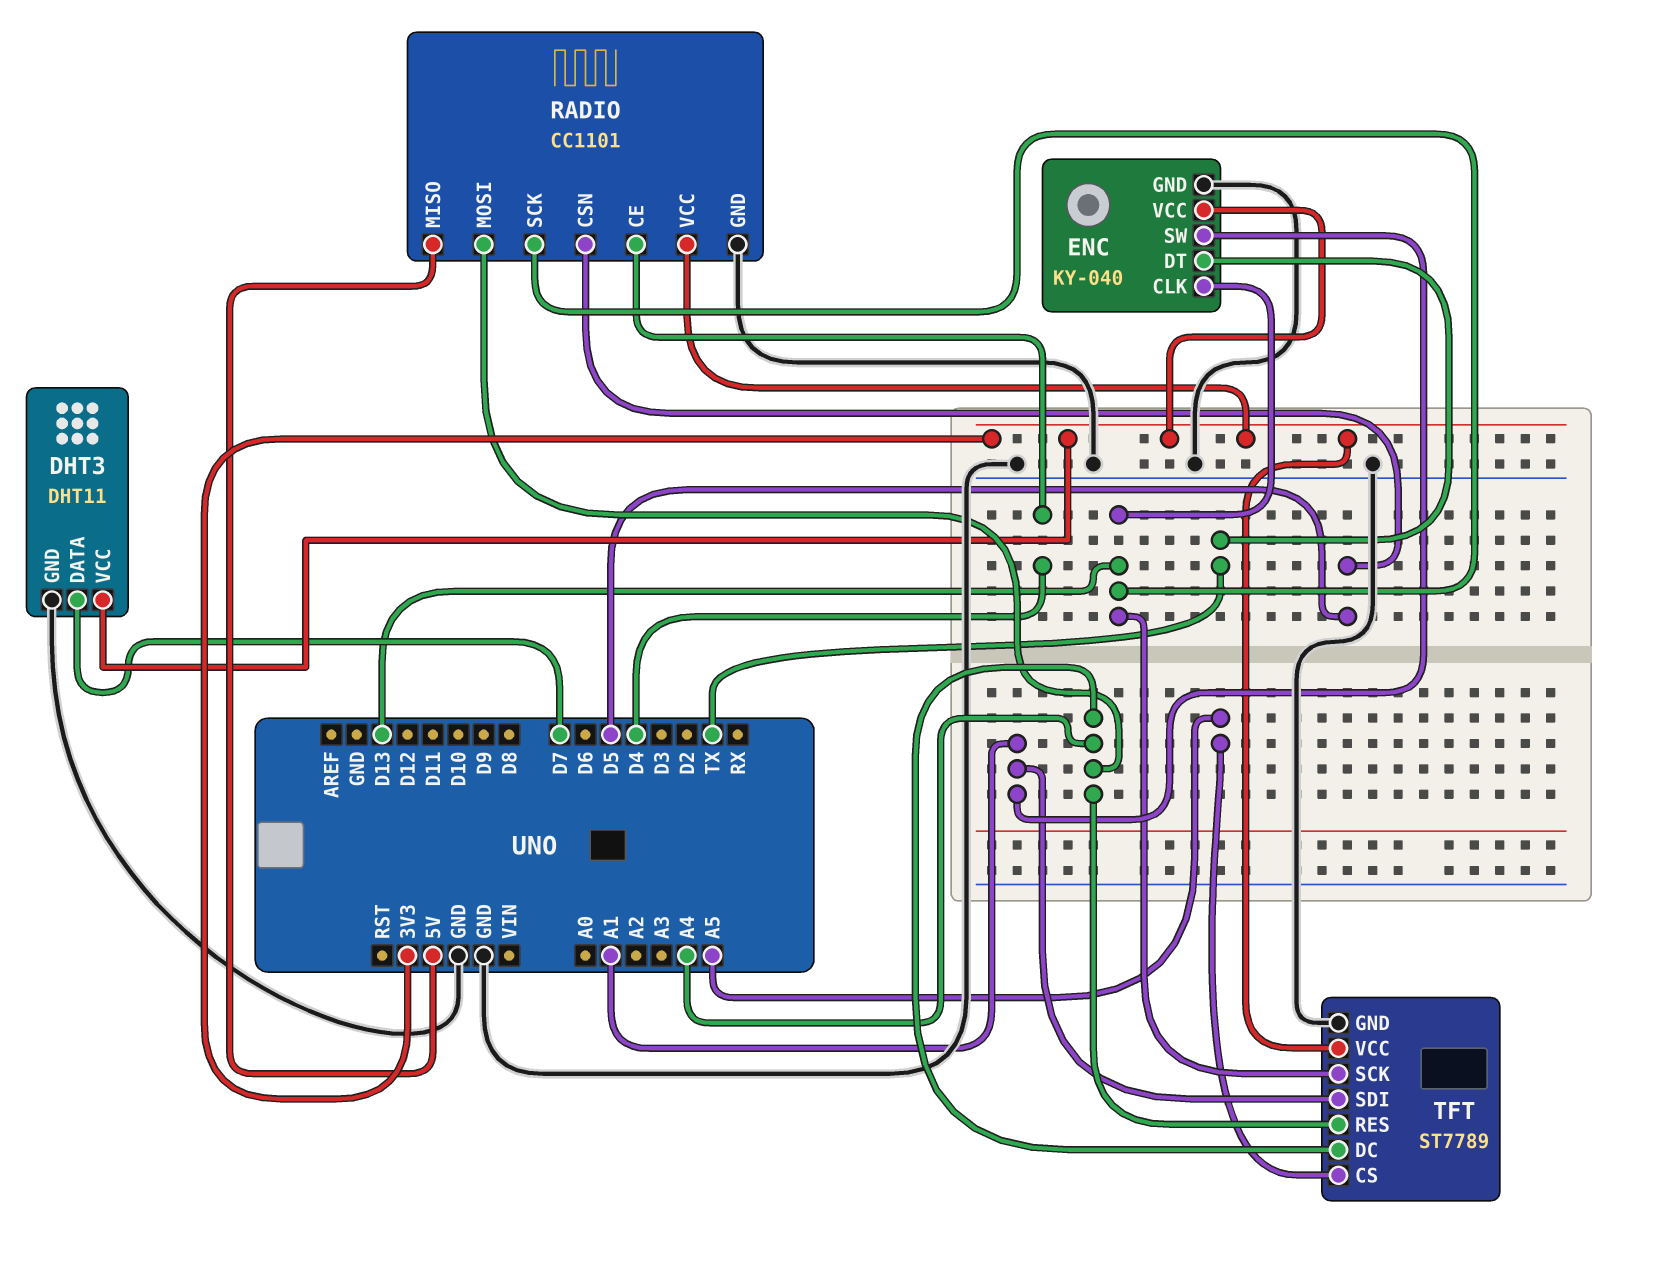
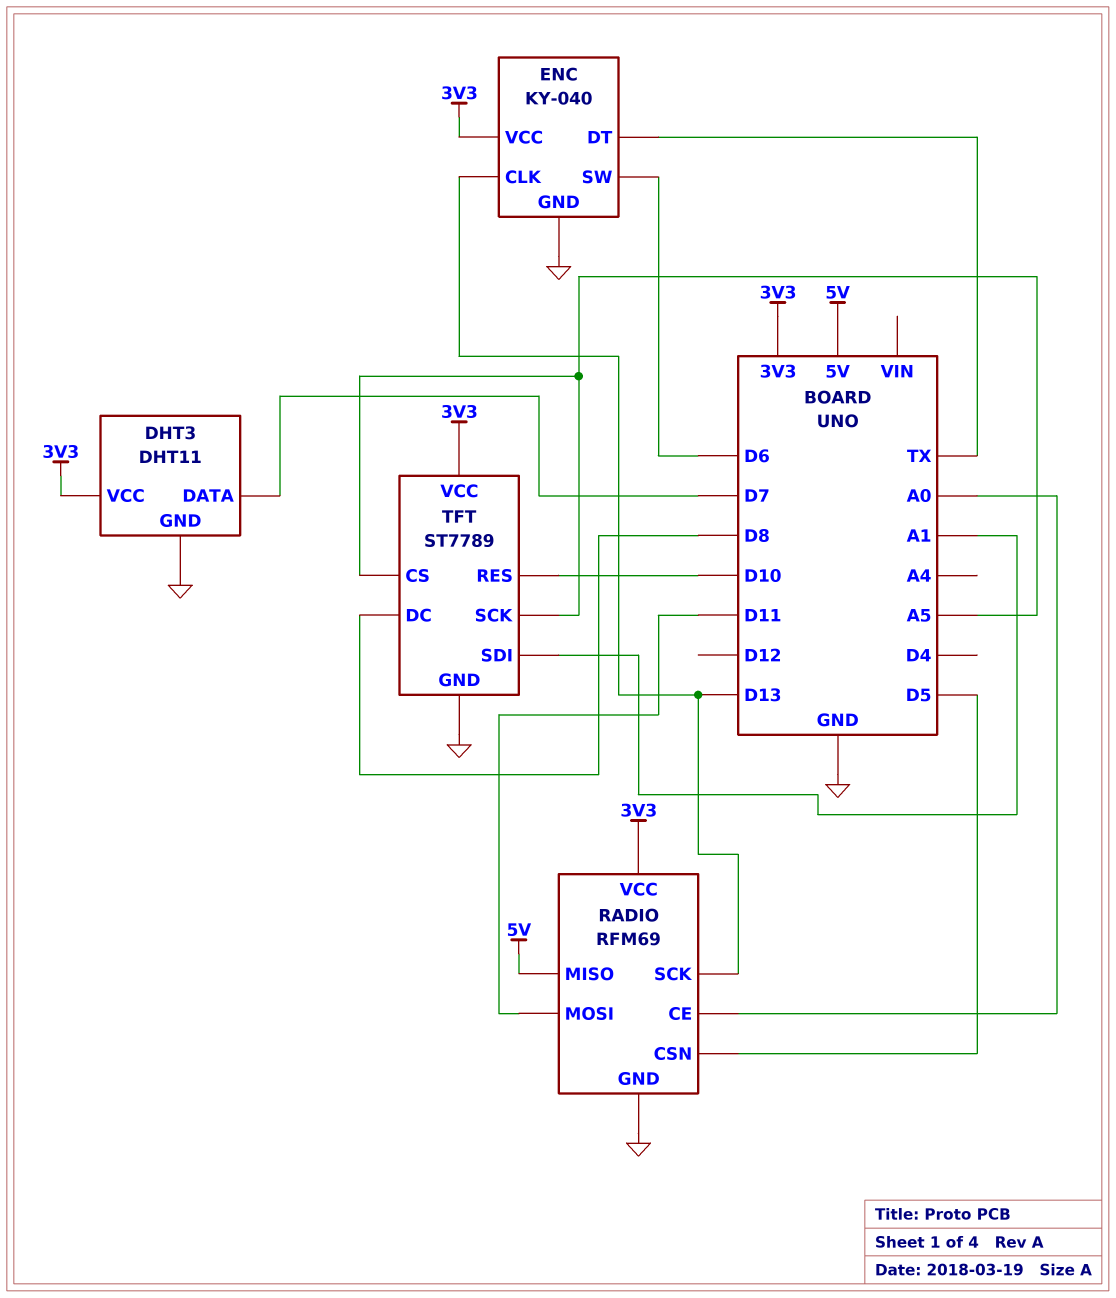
ENC pin SW: A1 -> D6
RADIO: CC1101 -> RFM69
RADIO pin CE: D4 -> A0
RADIO pin MOSI: A4 -> D11
TFT pin DC: A4 -> D8
TFT pin RES: A4 -> D10
TFT pin SCK: D13 -> A5

